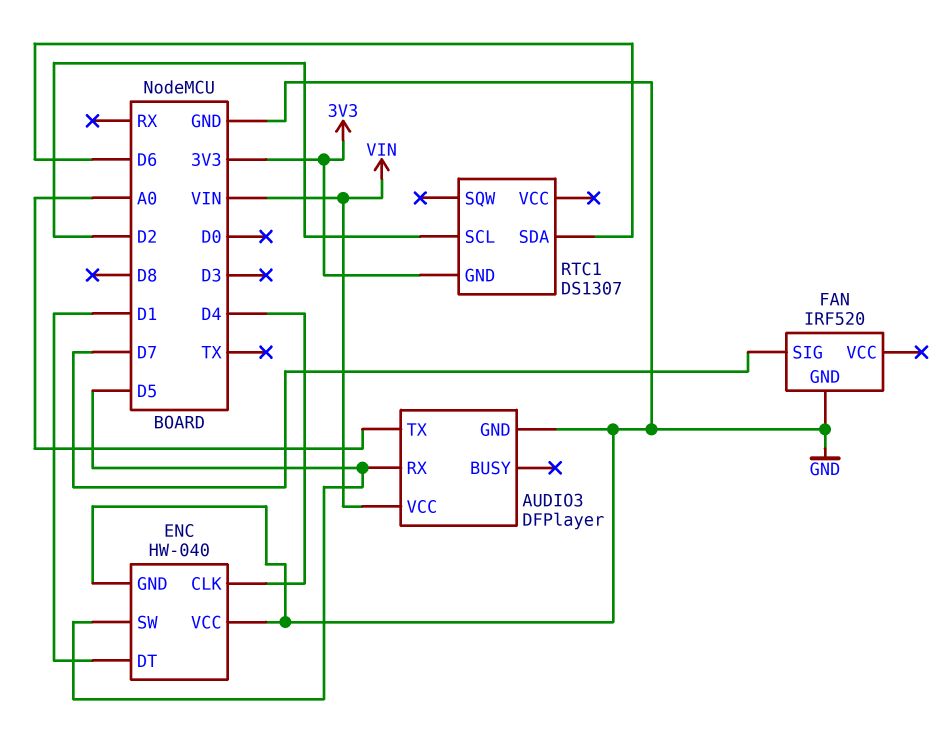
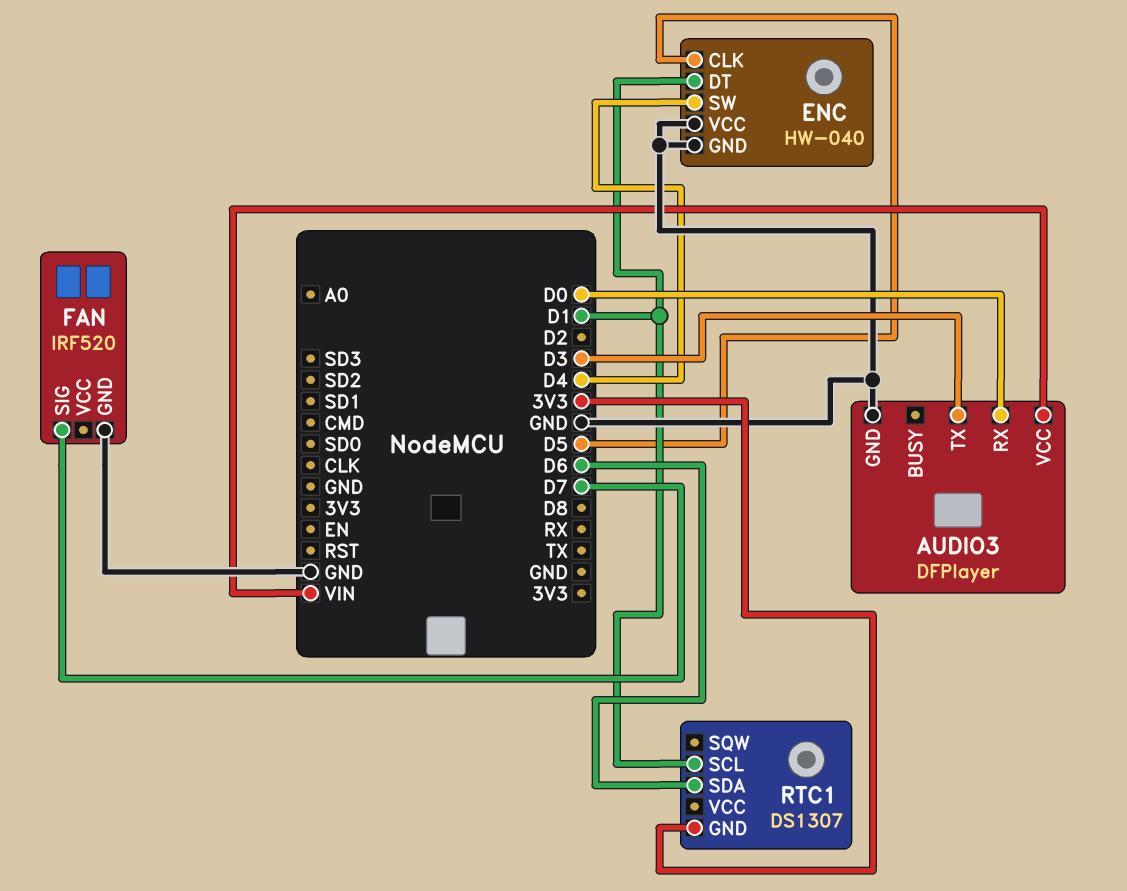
AUDIO3 pin RX: D5 -> D0
AUDIO3 pin TX: A0 -> D3
ENC pin CLK: D4 -> D5
ENC pin SW: D5 -> D4
RTC1 pin SCL: D2 -> D1

